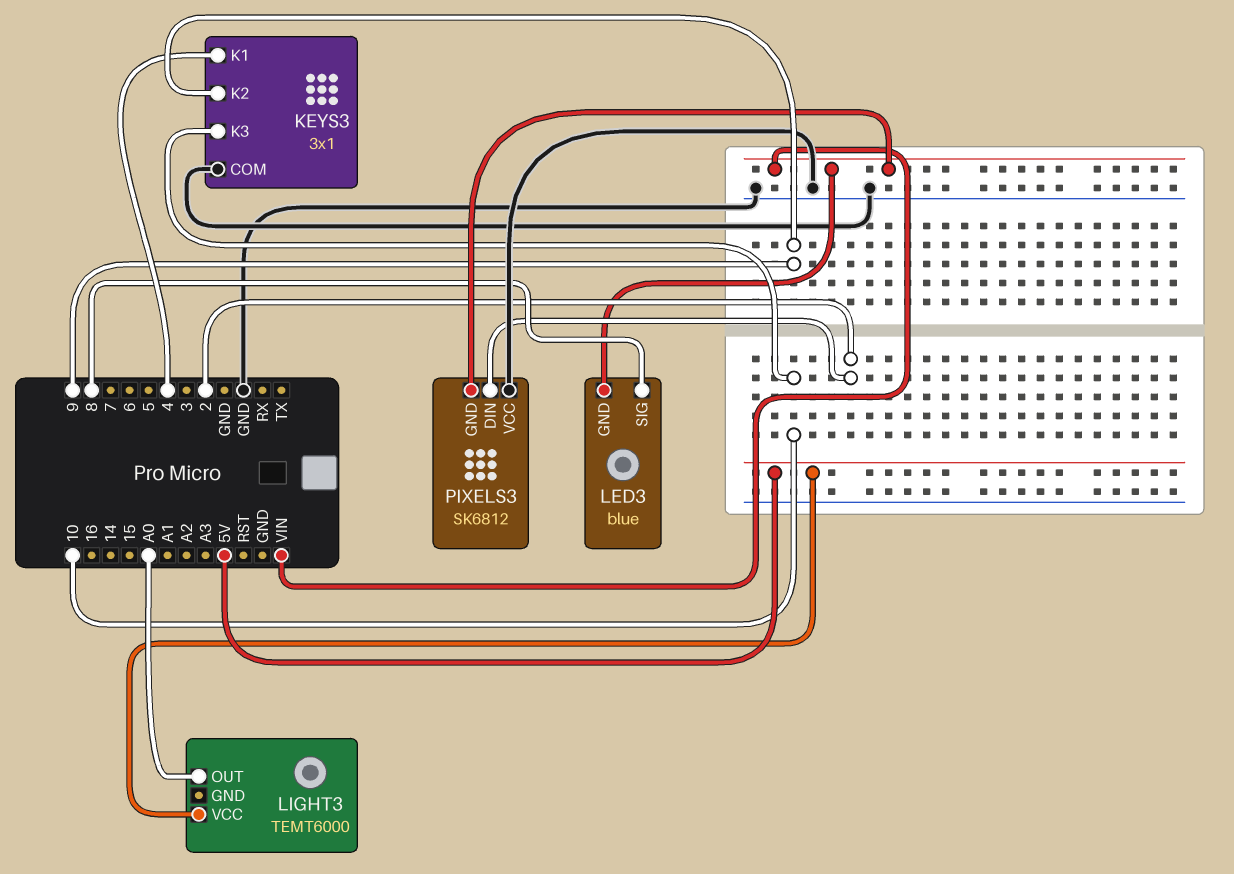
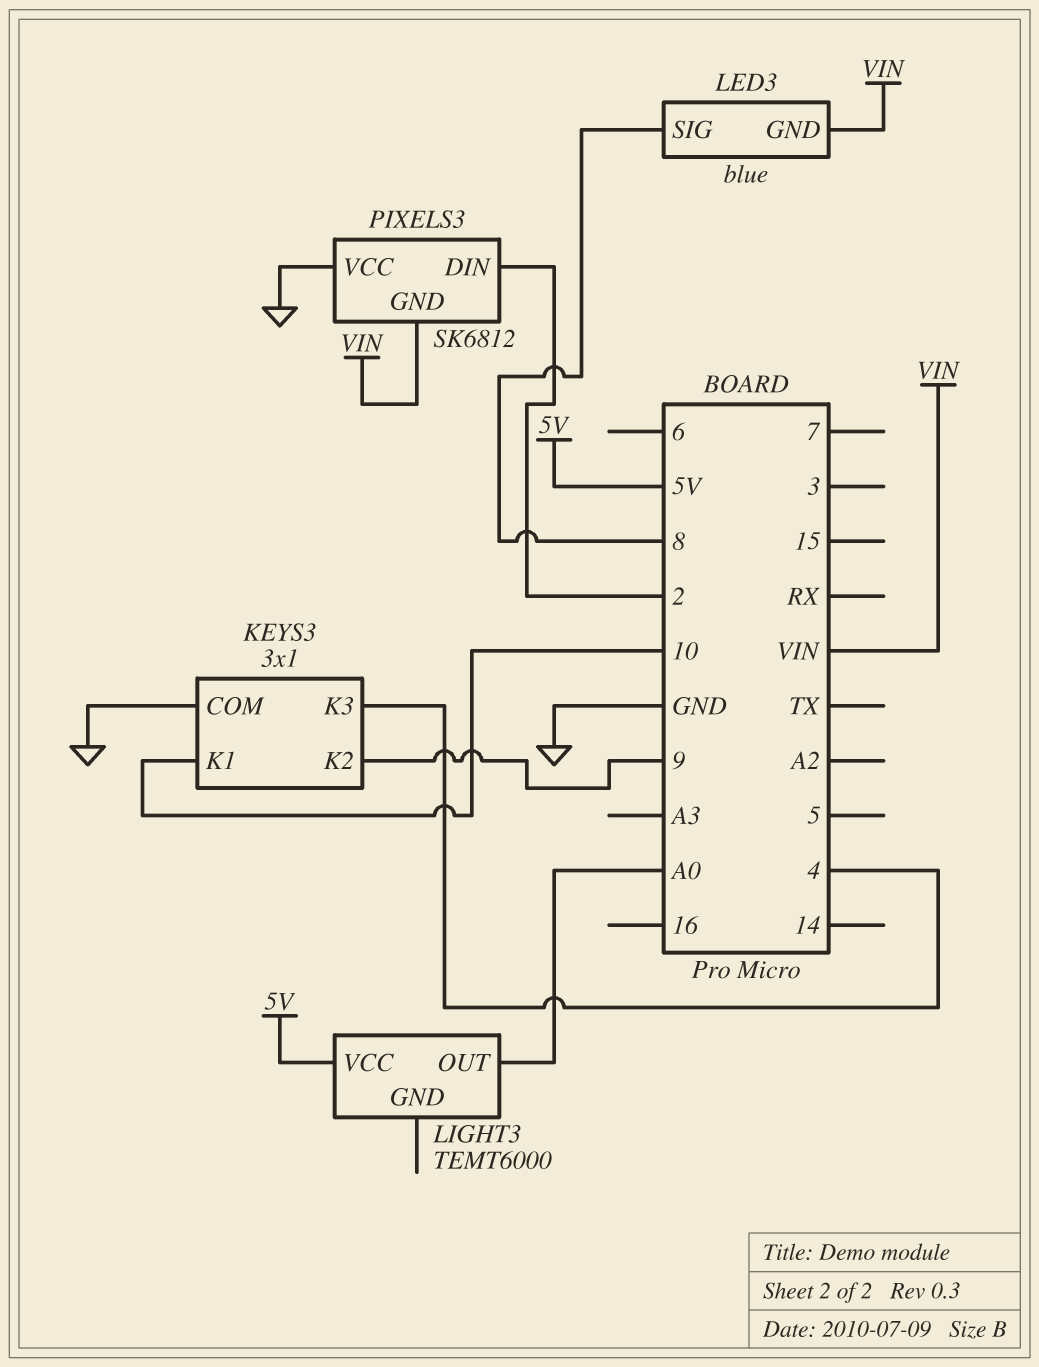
KEYS3 pin K1: 4 -> 10
KEYS3 pin K3: 10 -> 4

